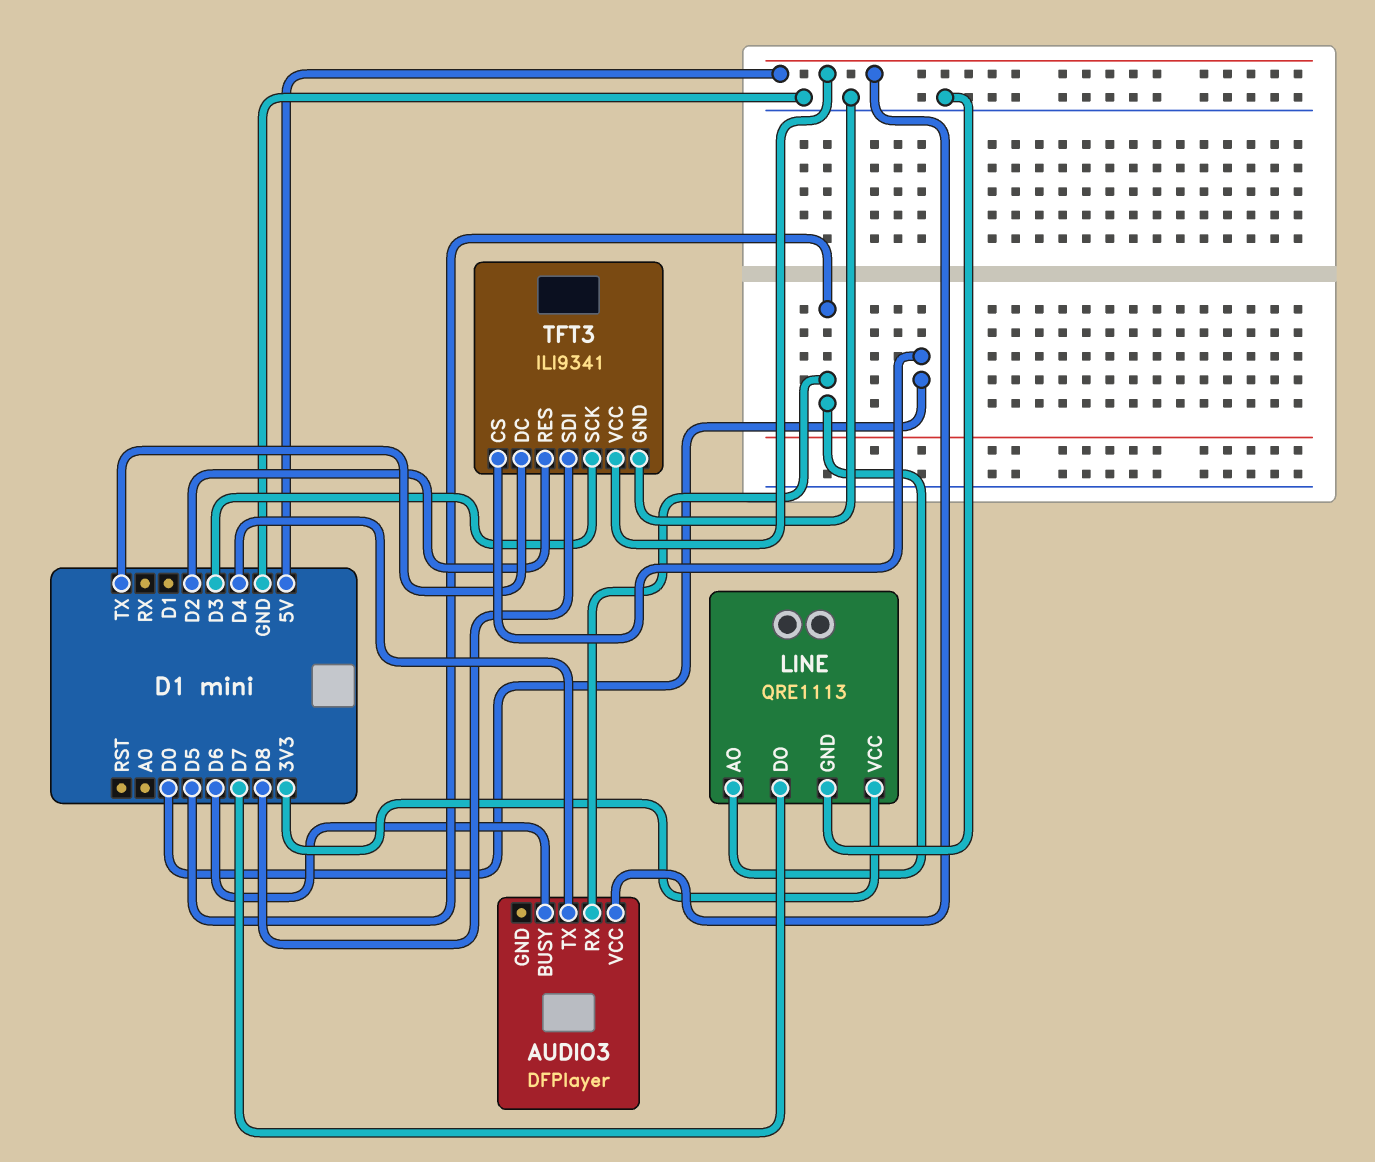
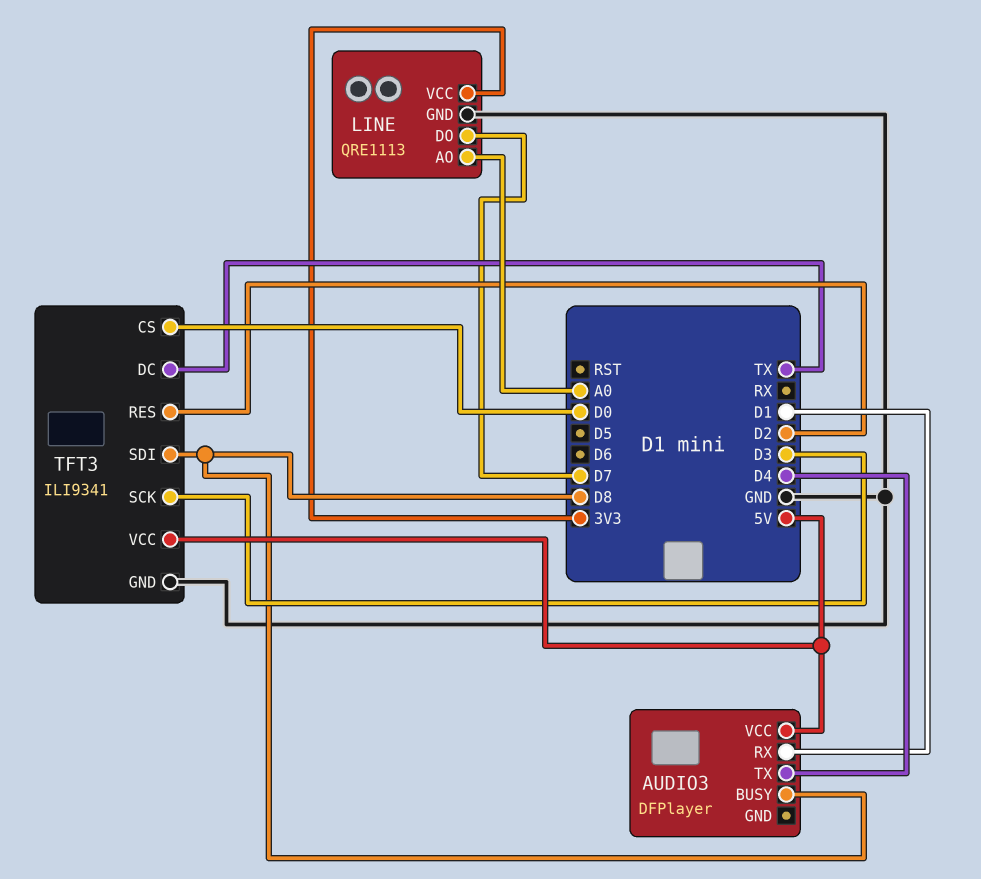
AUDIO3 pin BUSY: D6 -> D8
AUDIO3 pin RX: D5 -> D1
LINE pin AO: D5 -> A0

